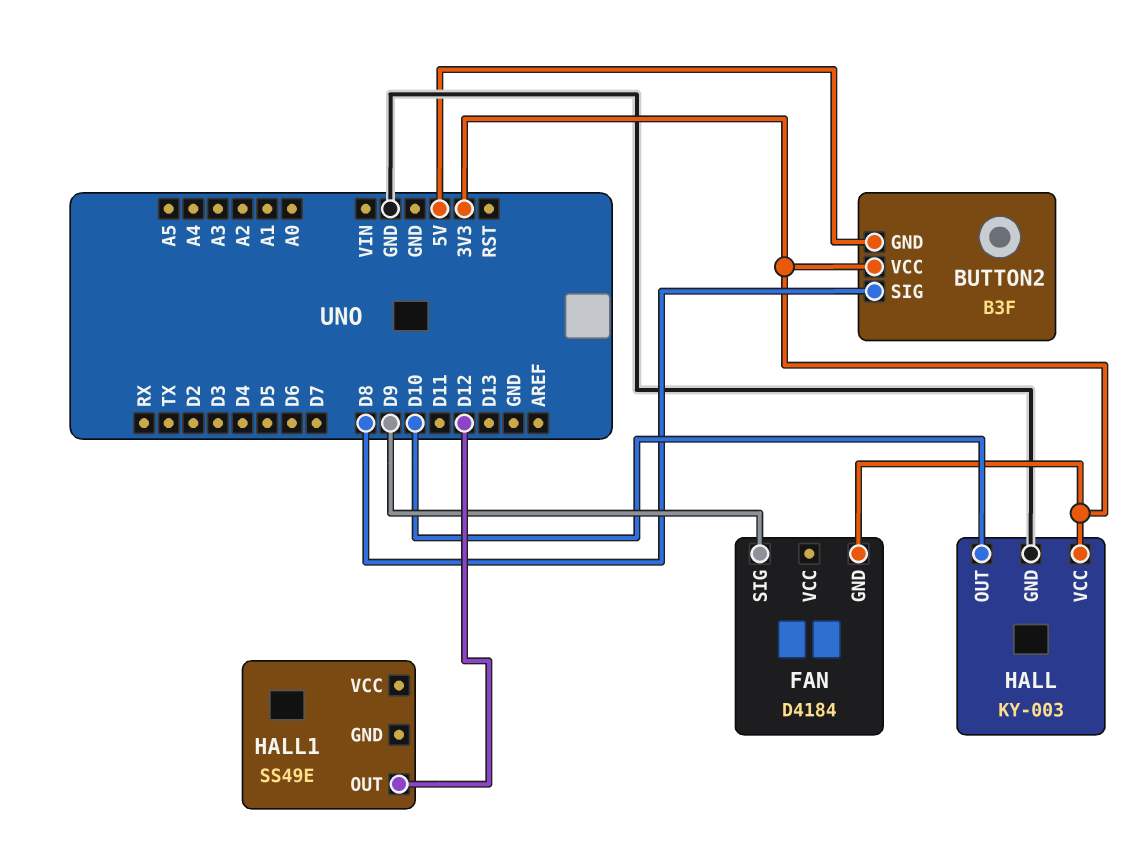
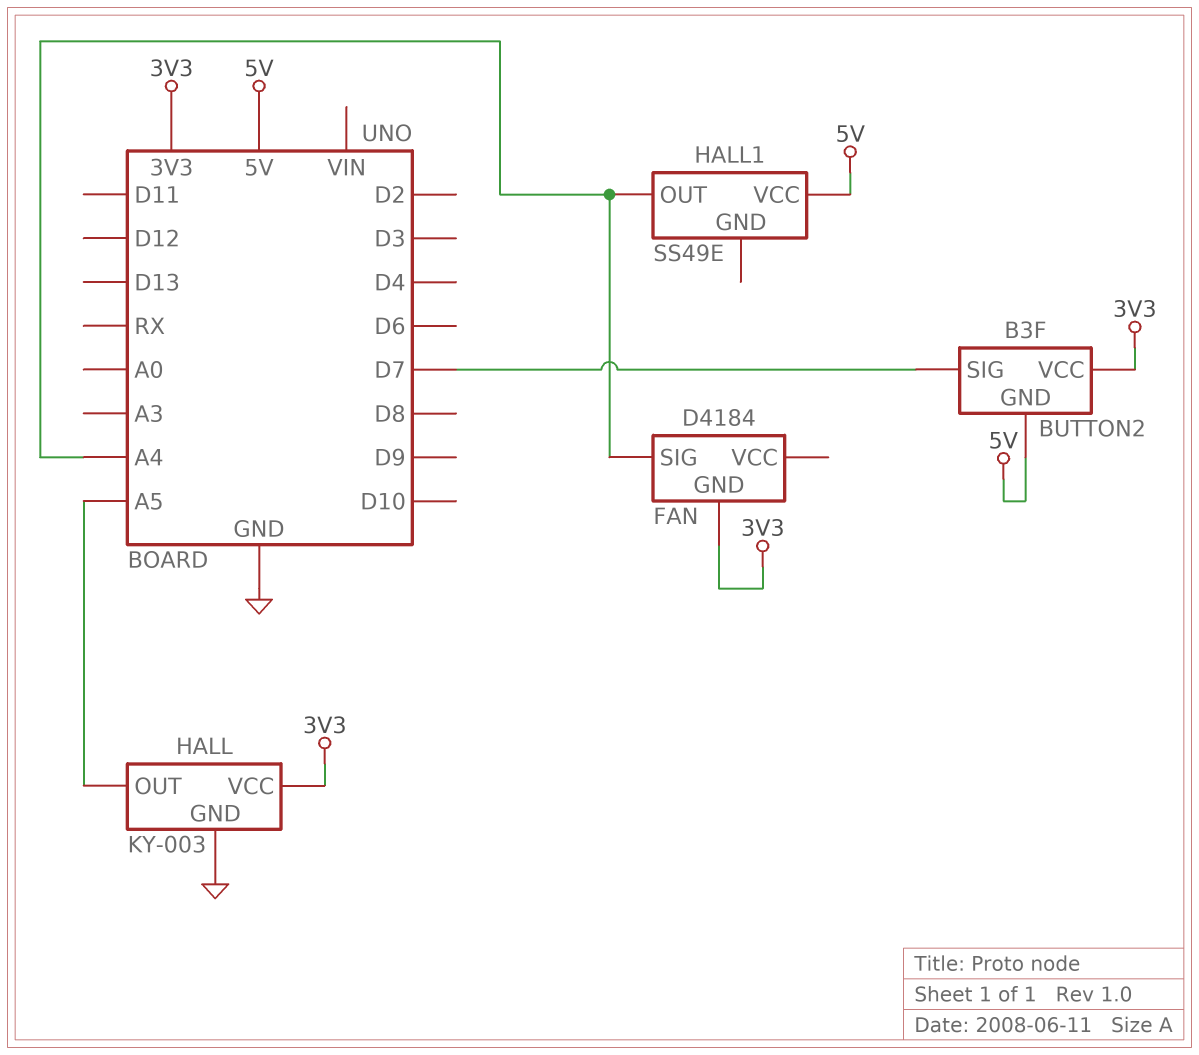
BUTTON2 pin SIG: D8 -> D7
FAN pin SIG: D9 -> A4
HALL pin OUT: D10 -> A5
HALL1 pin OUT: D12 -> A4
HALL1 pin VCC: none -> 5V

